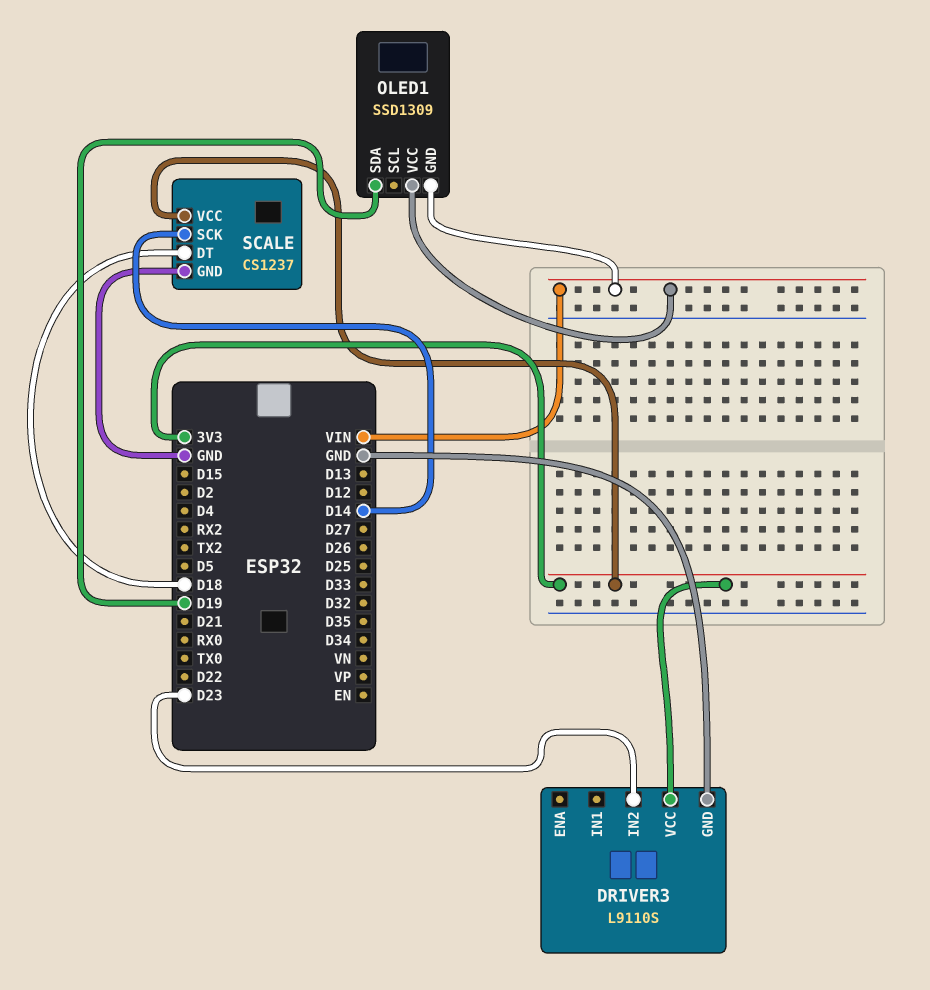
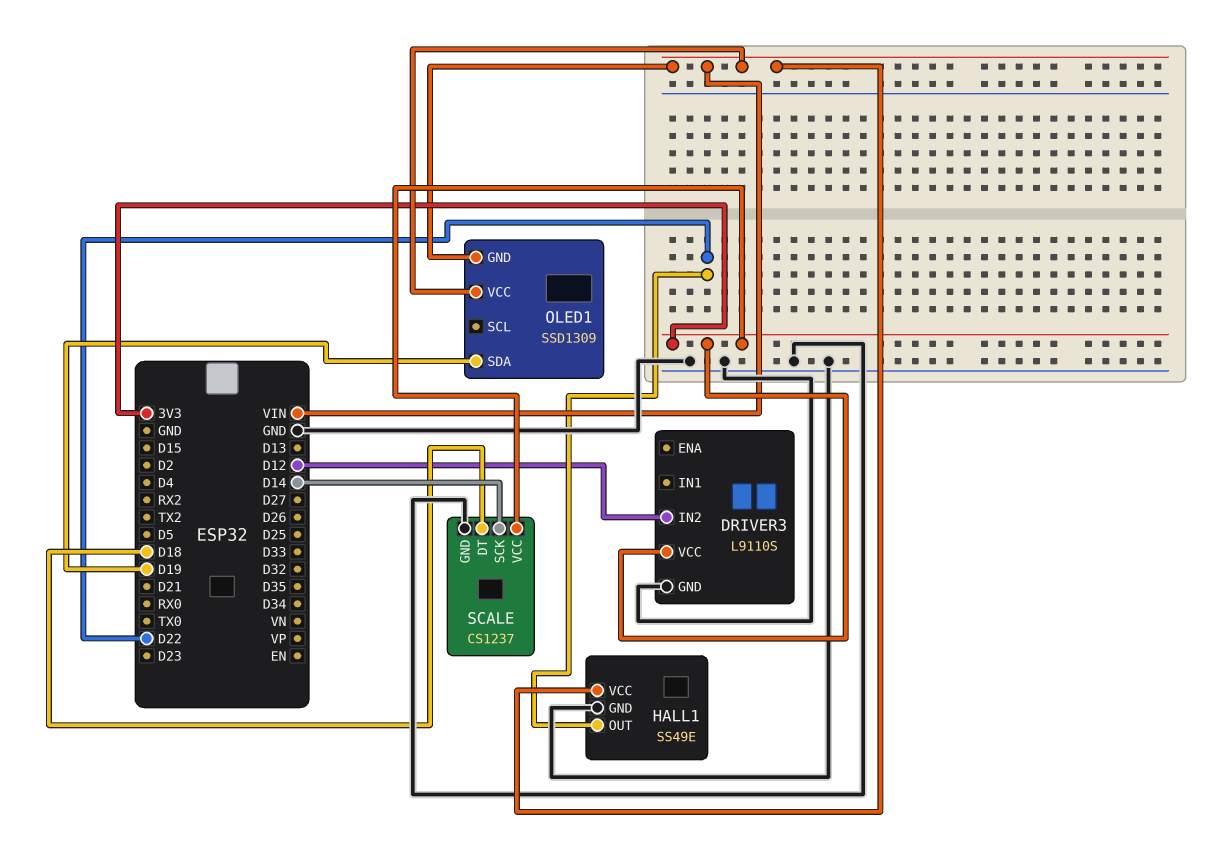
DRIVER3 pin IN2: D23 -> D12
HALL1: none -> SS49E
HALL1 pin GND: none -> GND
HALL1 pin OUT: none -> D22
HALL1 pin VCC: none -> VIN

